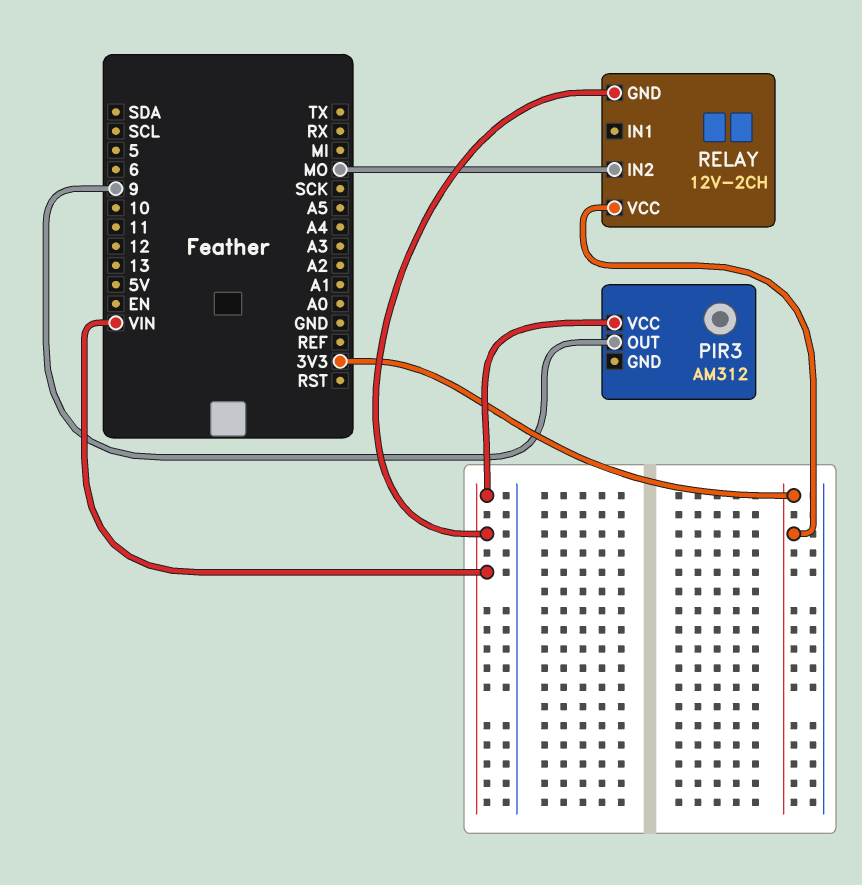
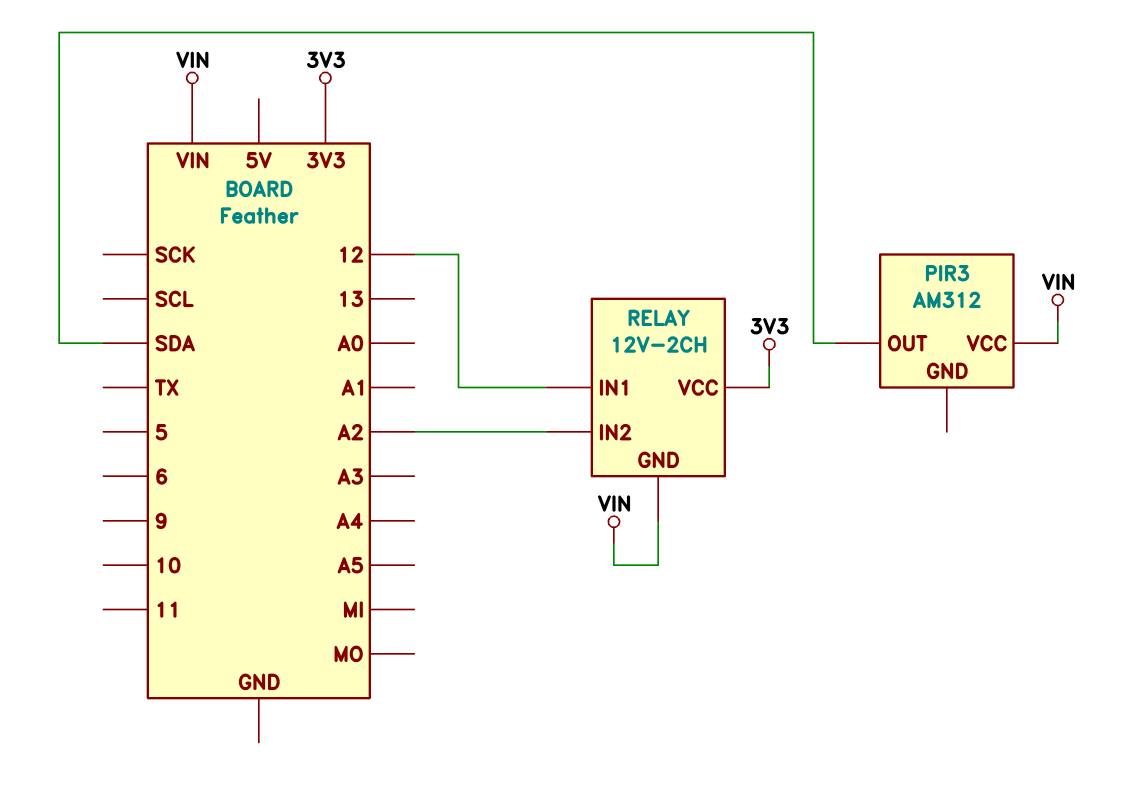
PIR3 pin OUT: 9 -> SDA
RELAY pin IN1: none -> 12
RELAY pin IN2: MO -> A2

